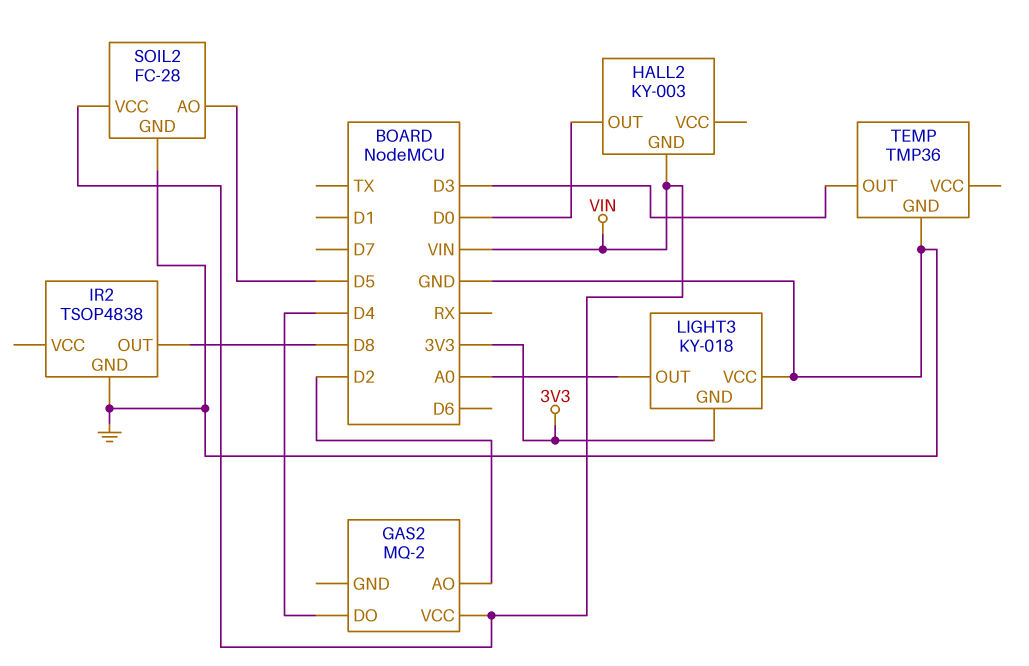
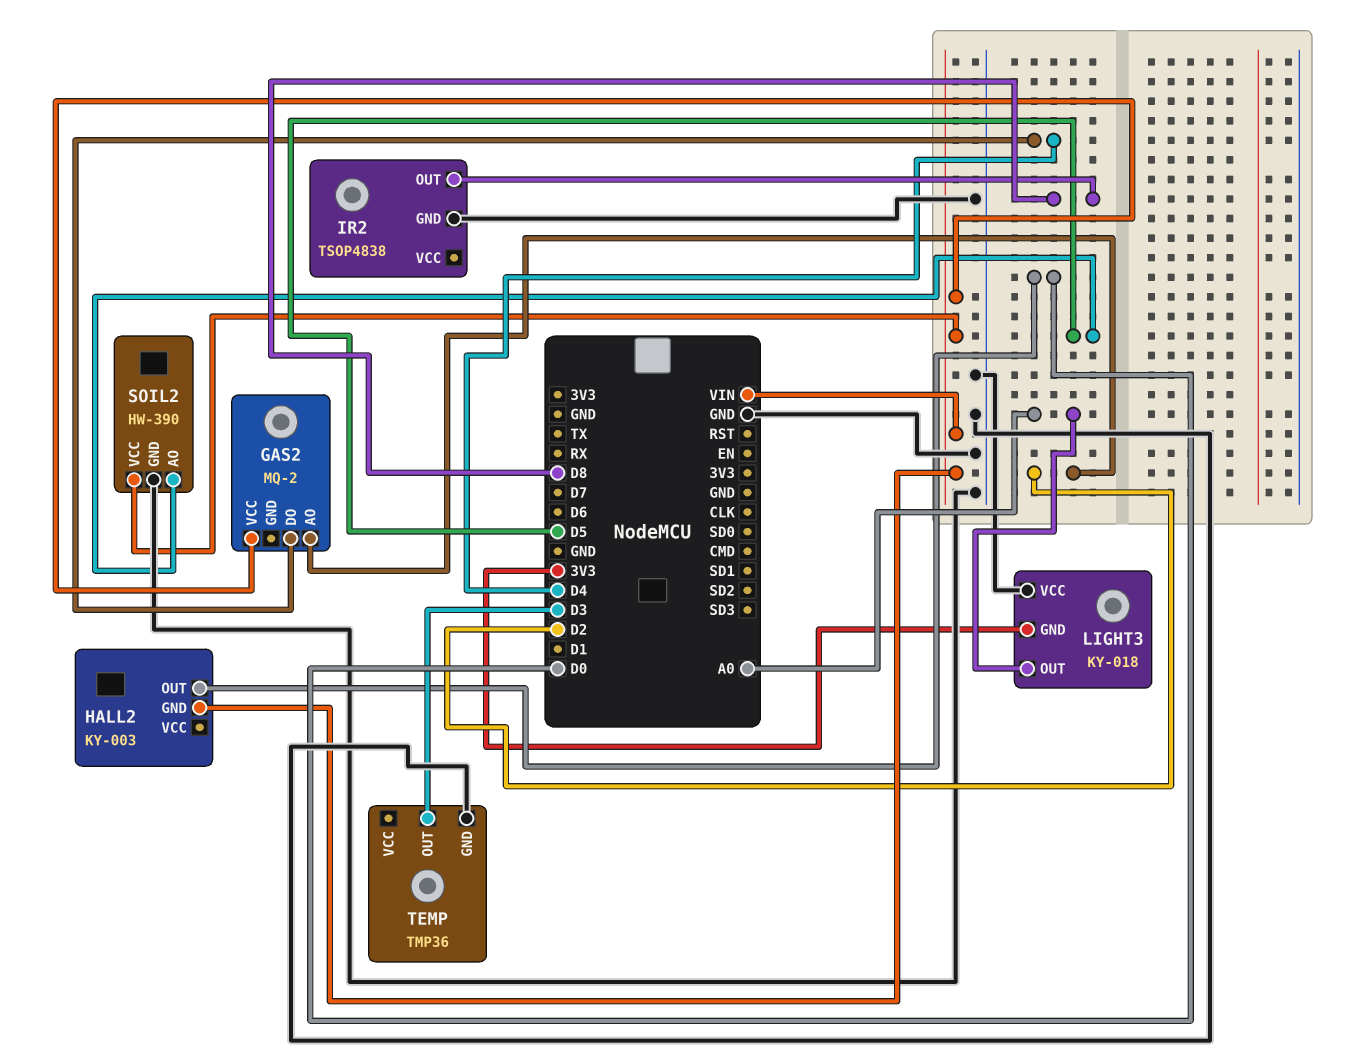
SOIL2: FC-28 -> HW-390

